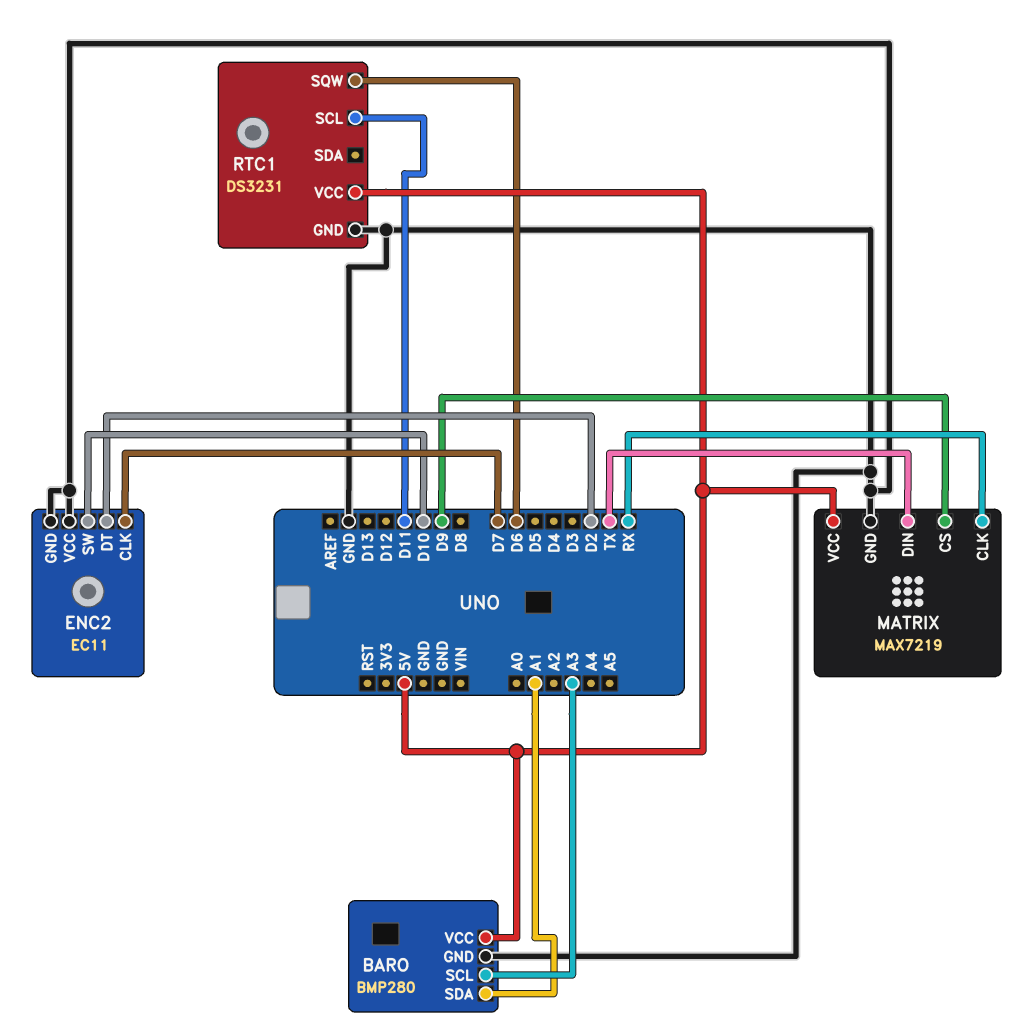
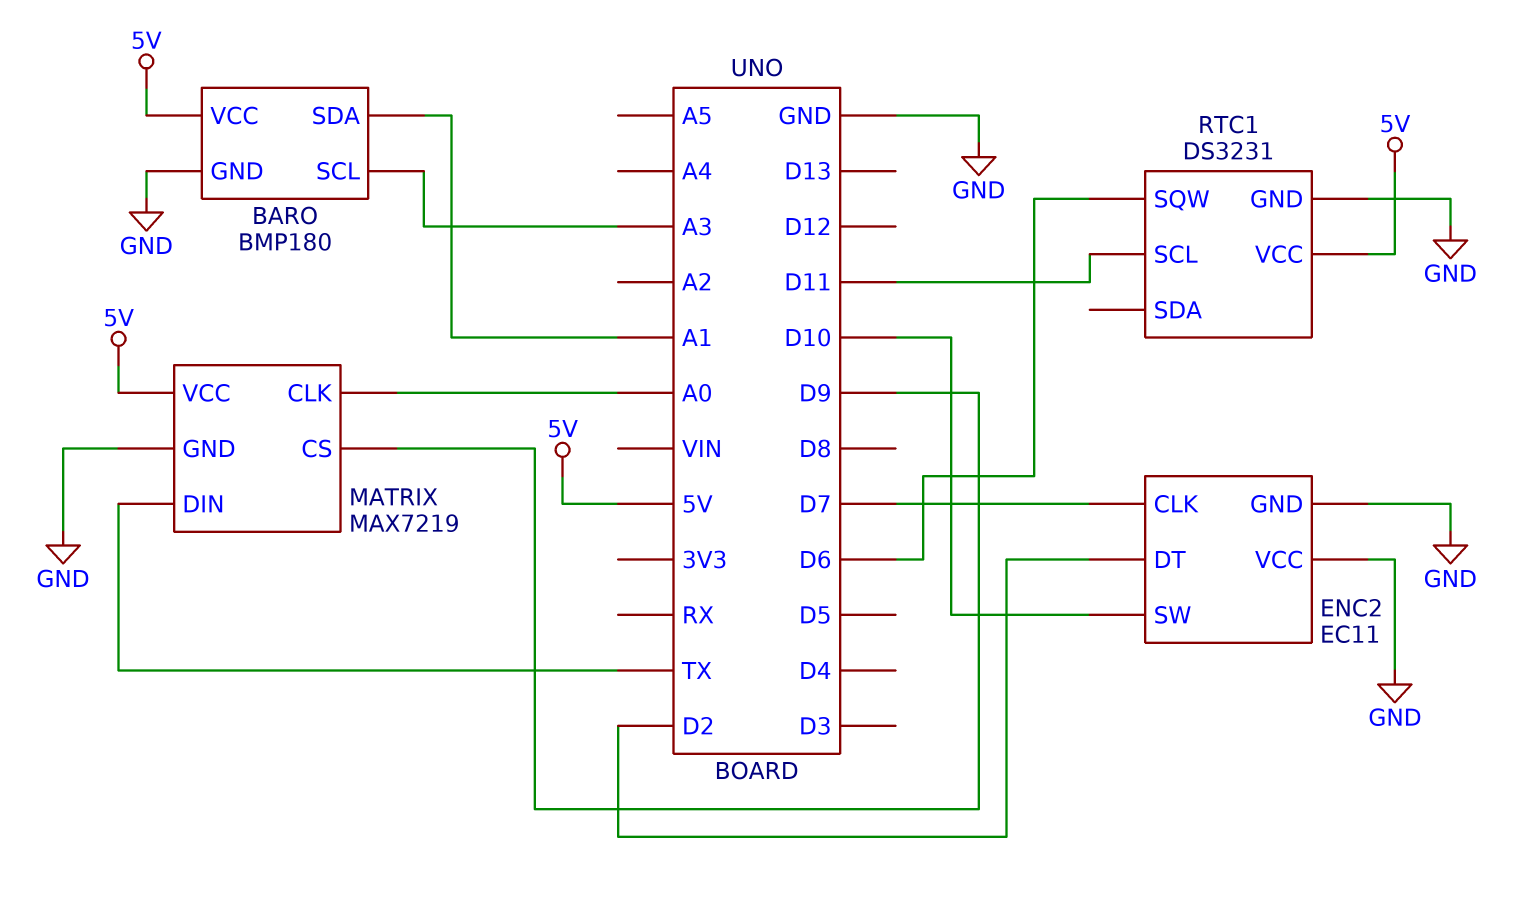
BARO: BMP280 -> BMP180
MATRIX pin CLK: RX -> A0

